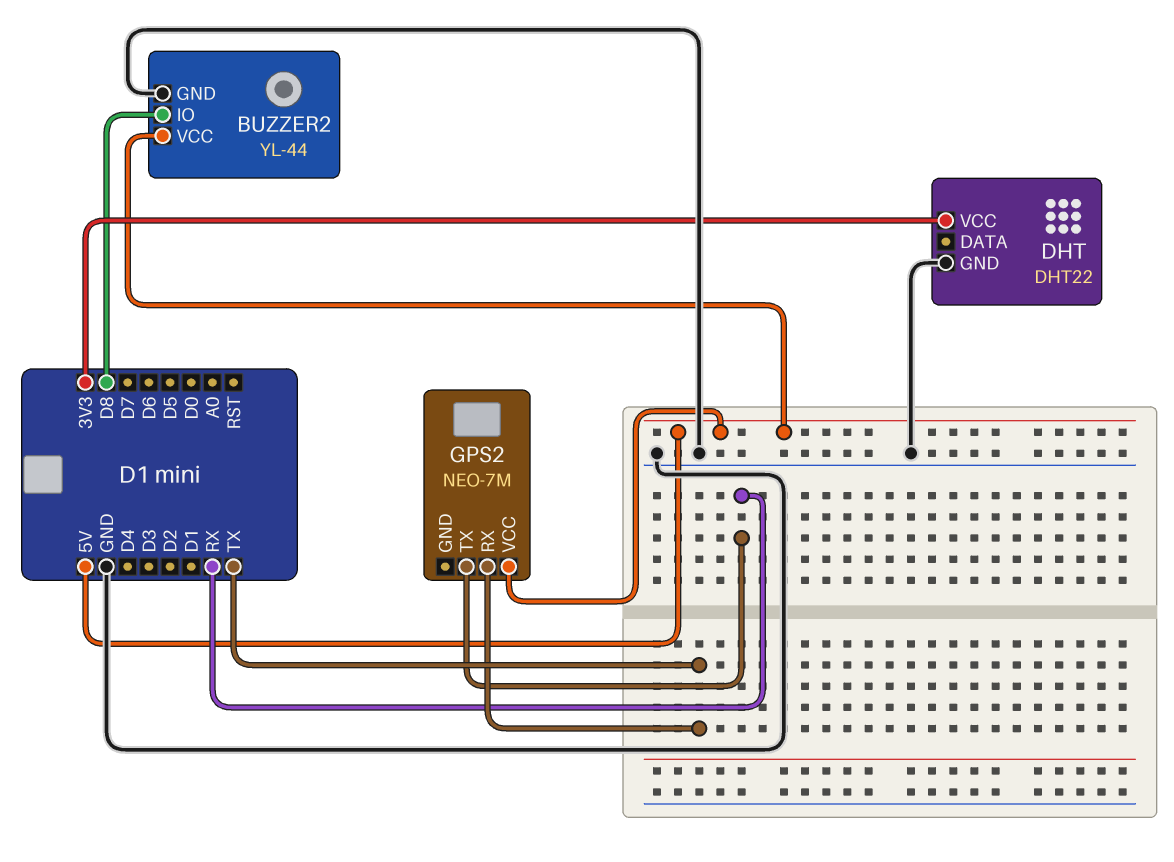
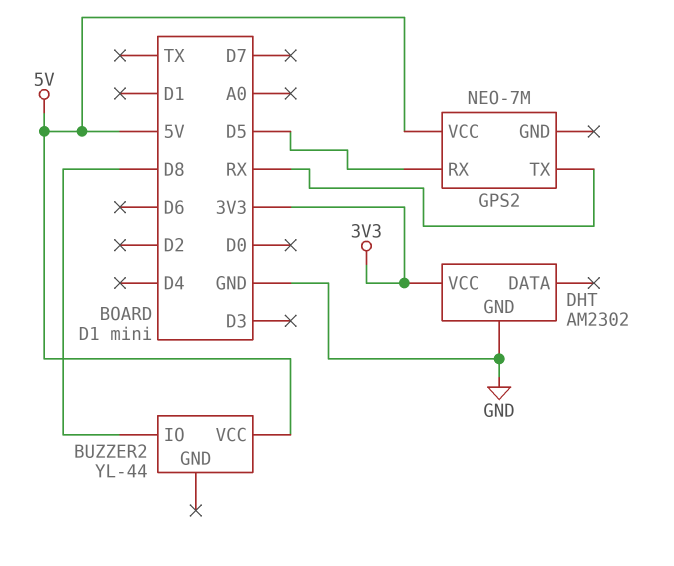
BUZZER2 pin GND: GND -> none
DHT: DHT22 -> AM2302
GPS2 pin RX: TX -> D5

